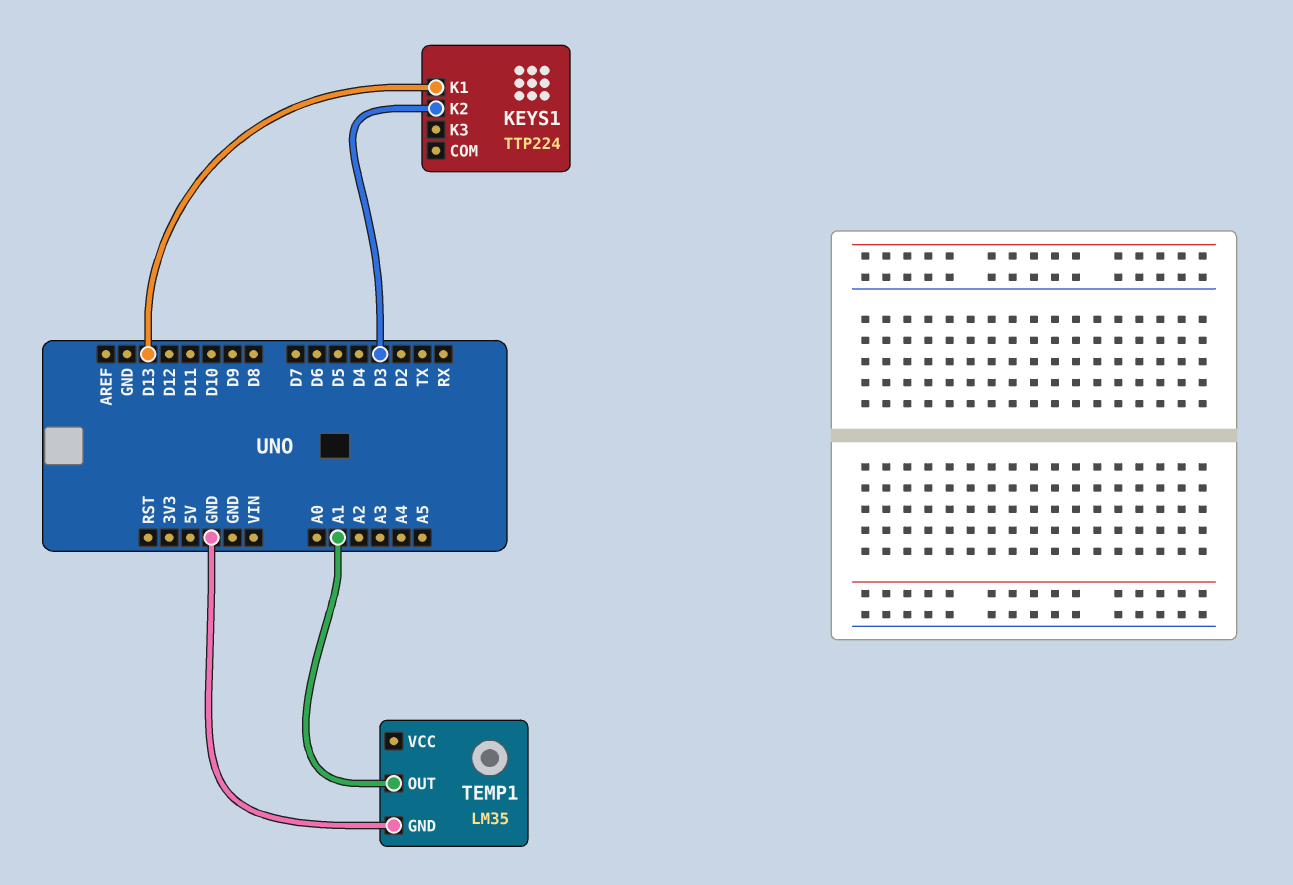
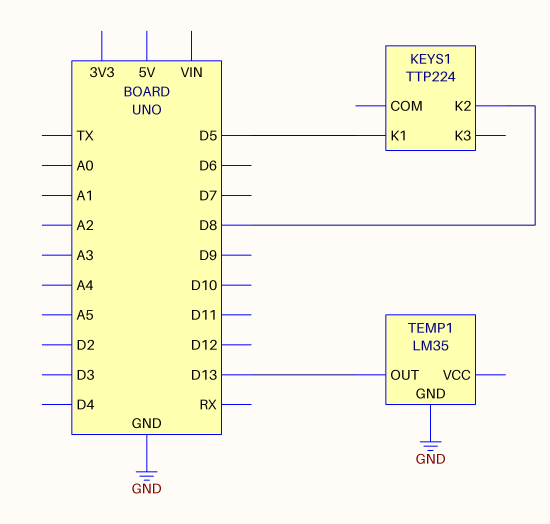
KEYS1 pin K1: D13 -> D5
KEYS1 pin K2: D3 -> D8
TEMP1 pin OUT: A1 -> D13

